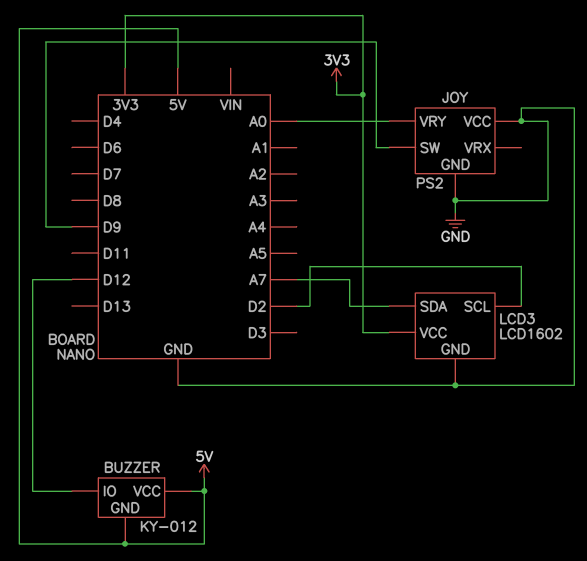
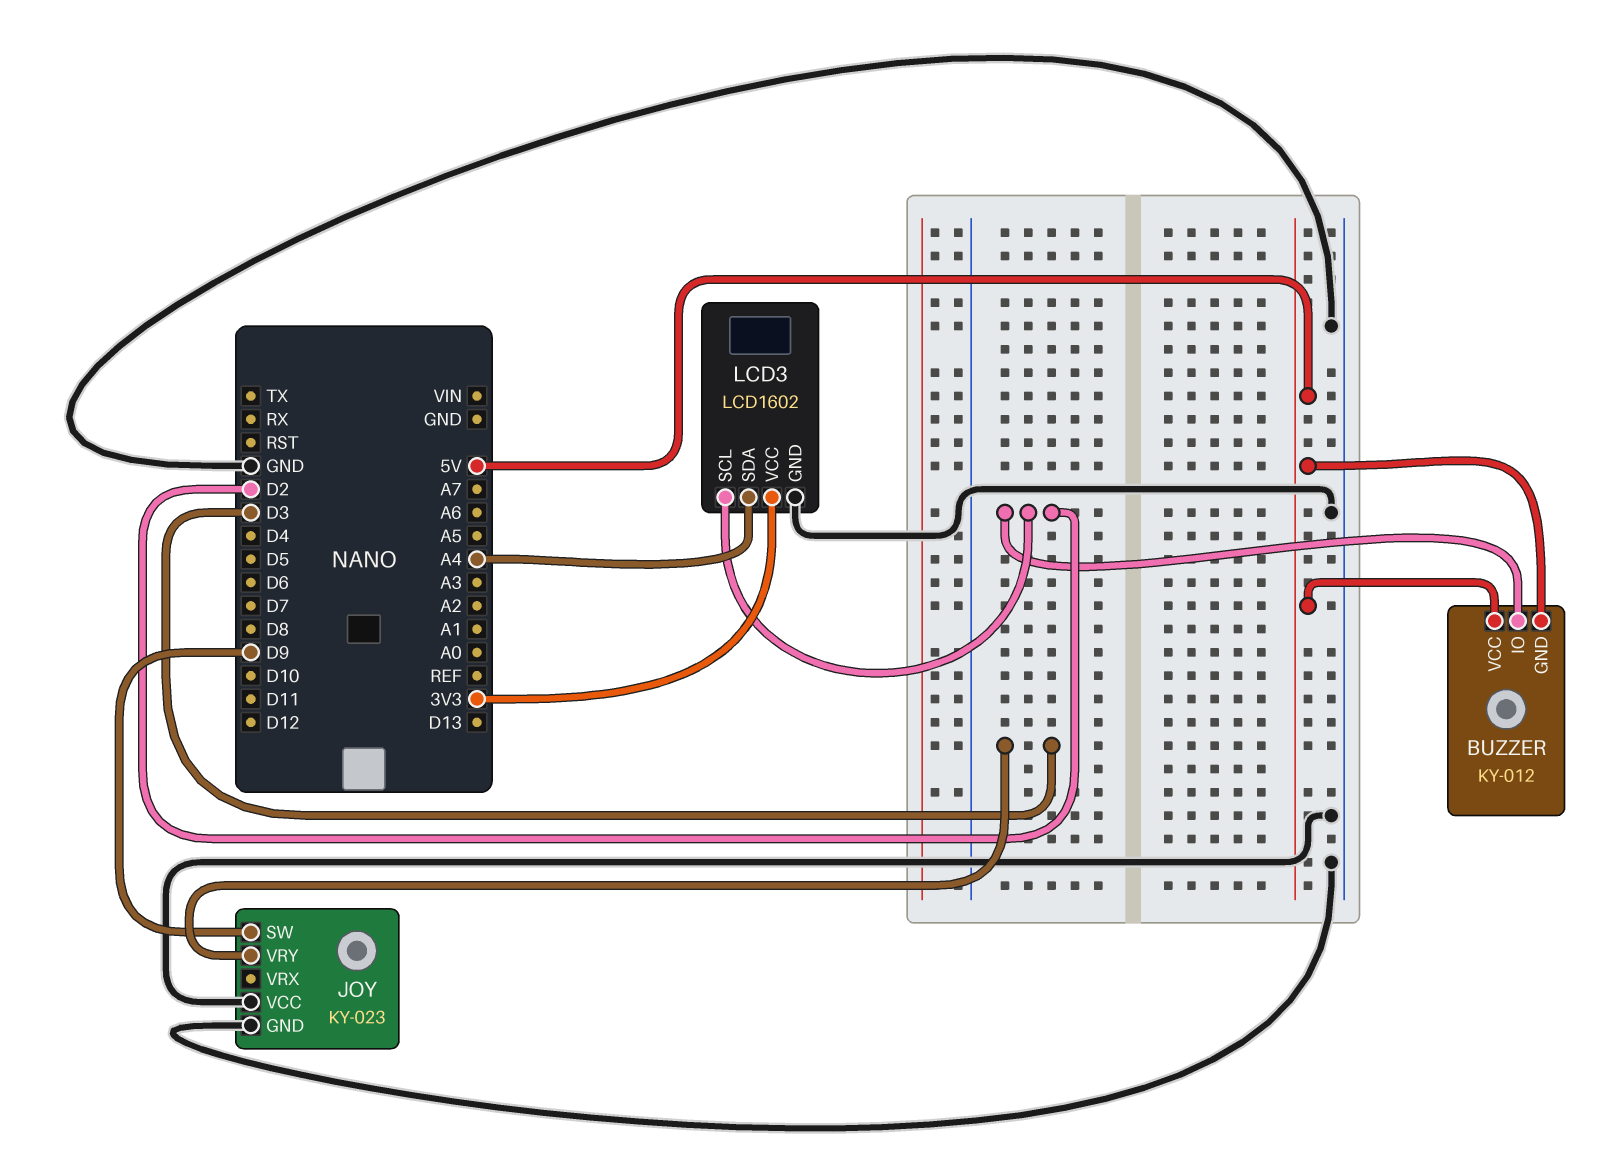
BUZZER pin IO: D12 -> D2
JOY: PS2 -> KY-023
JOY pin VRY: A0 -> D3
LCD3 pin SDA: A7 -> A4

